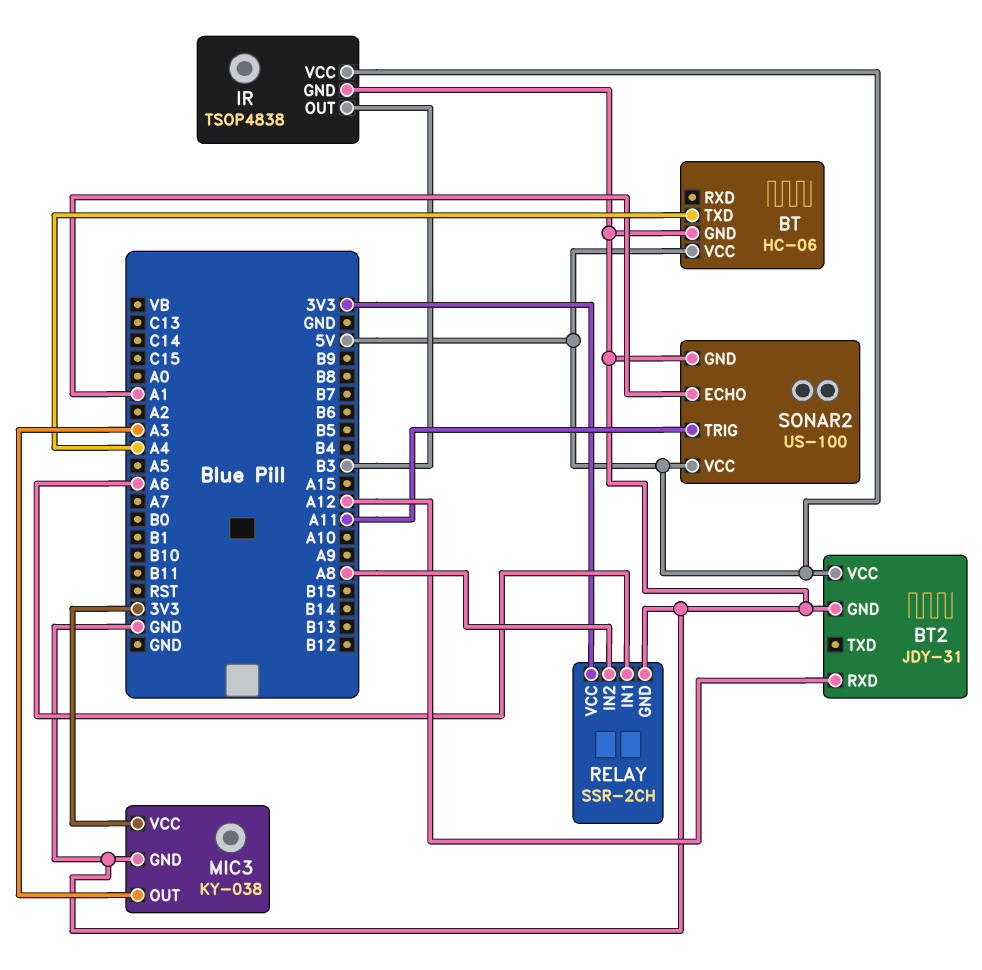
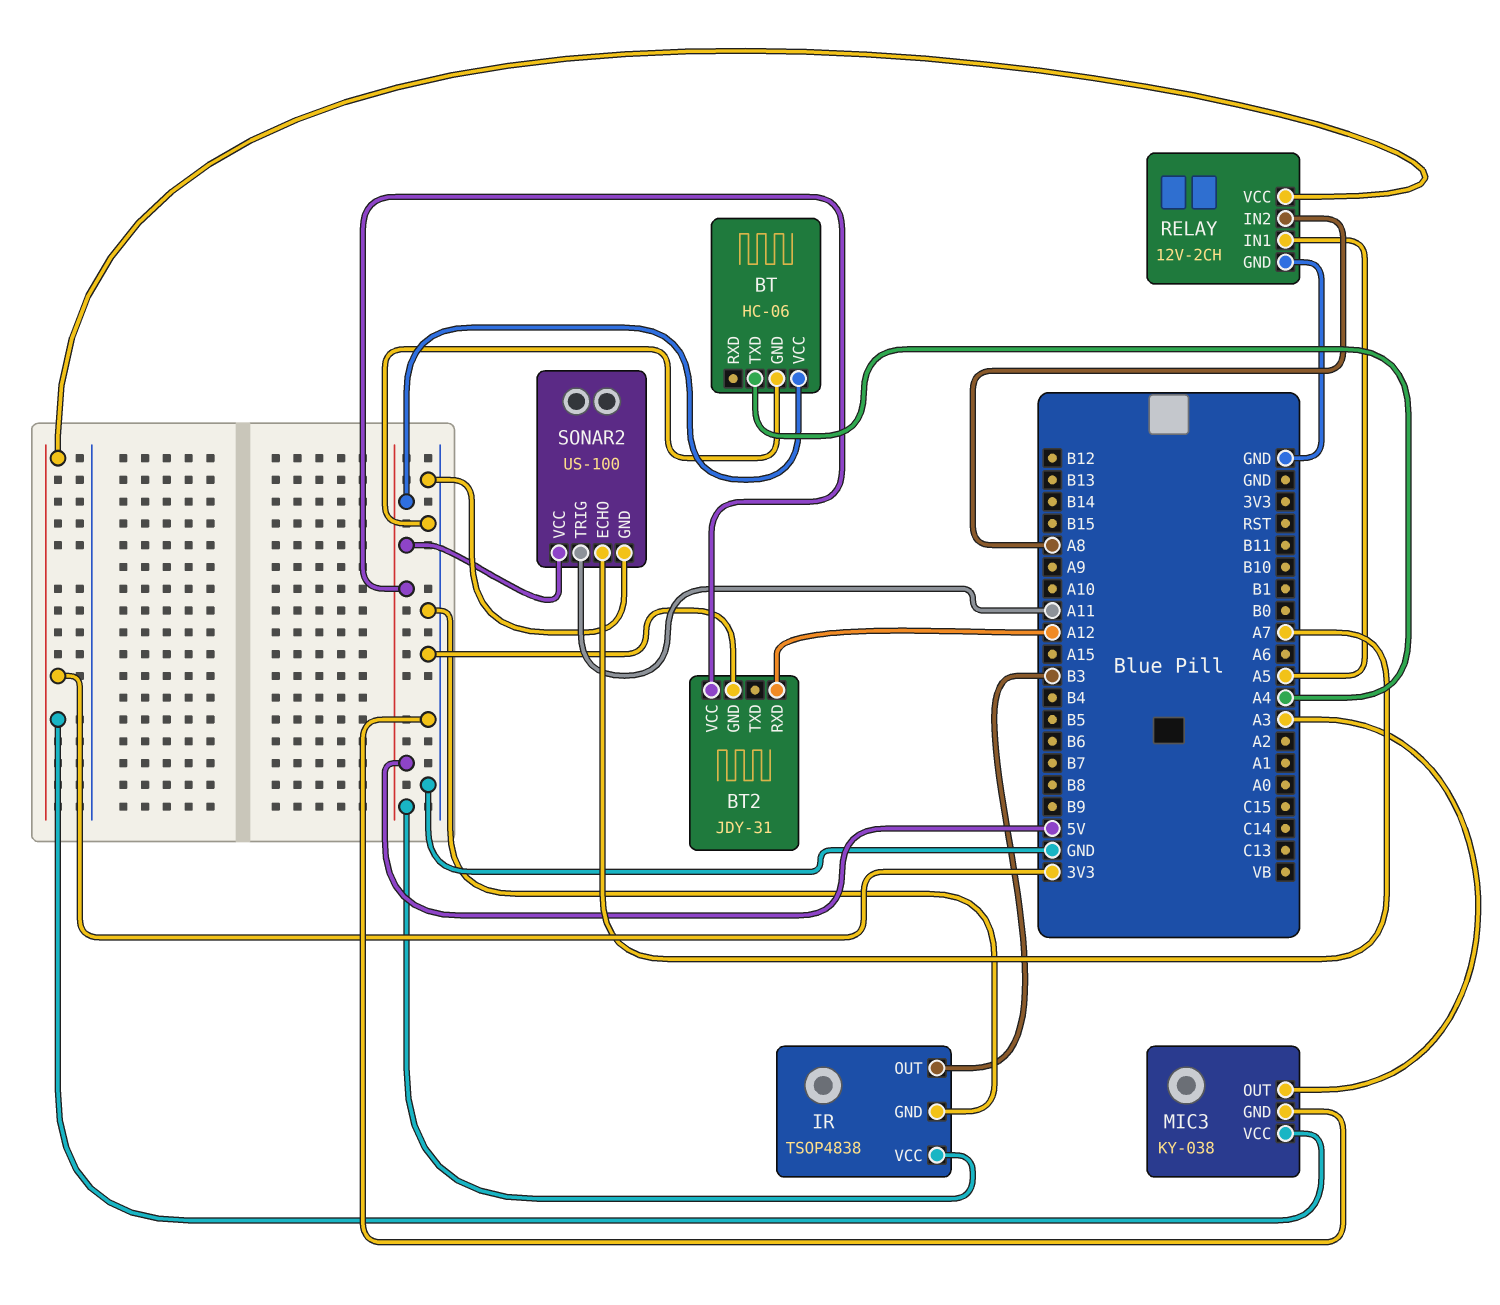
RELAY: SSR-2CH -> 12V-2CH
RELAY pin IN1: A6 -> A5
SONAR2 pin ECHO: A1 -> A7

